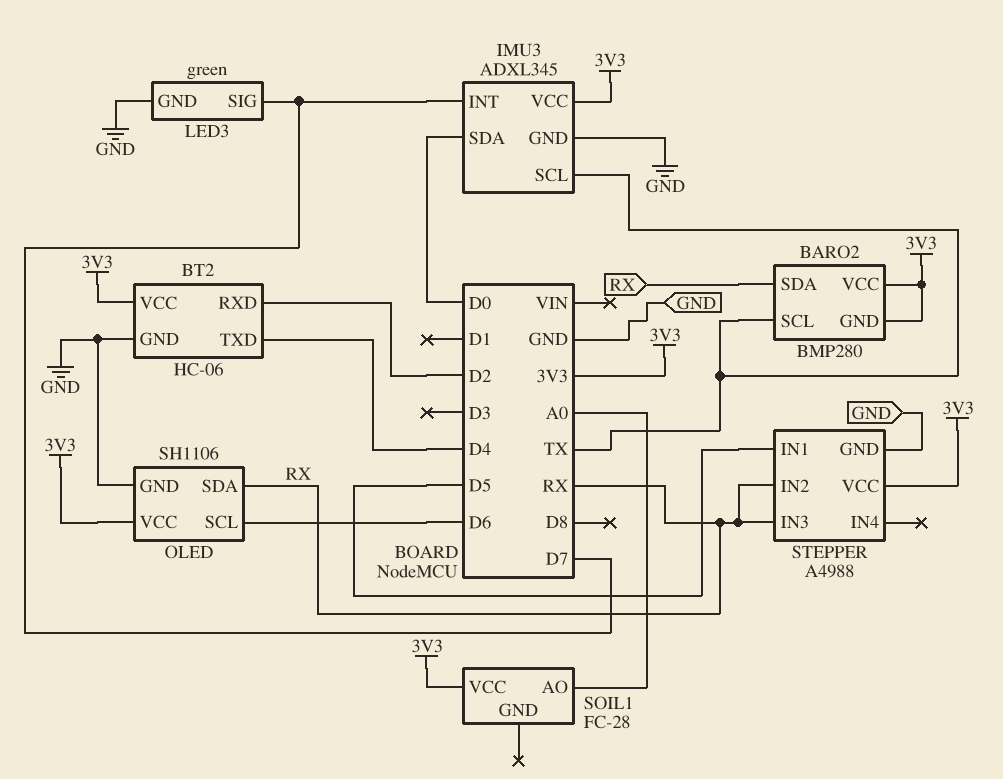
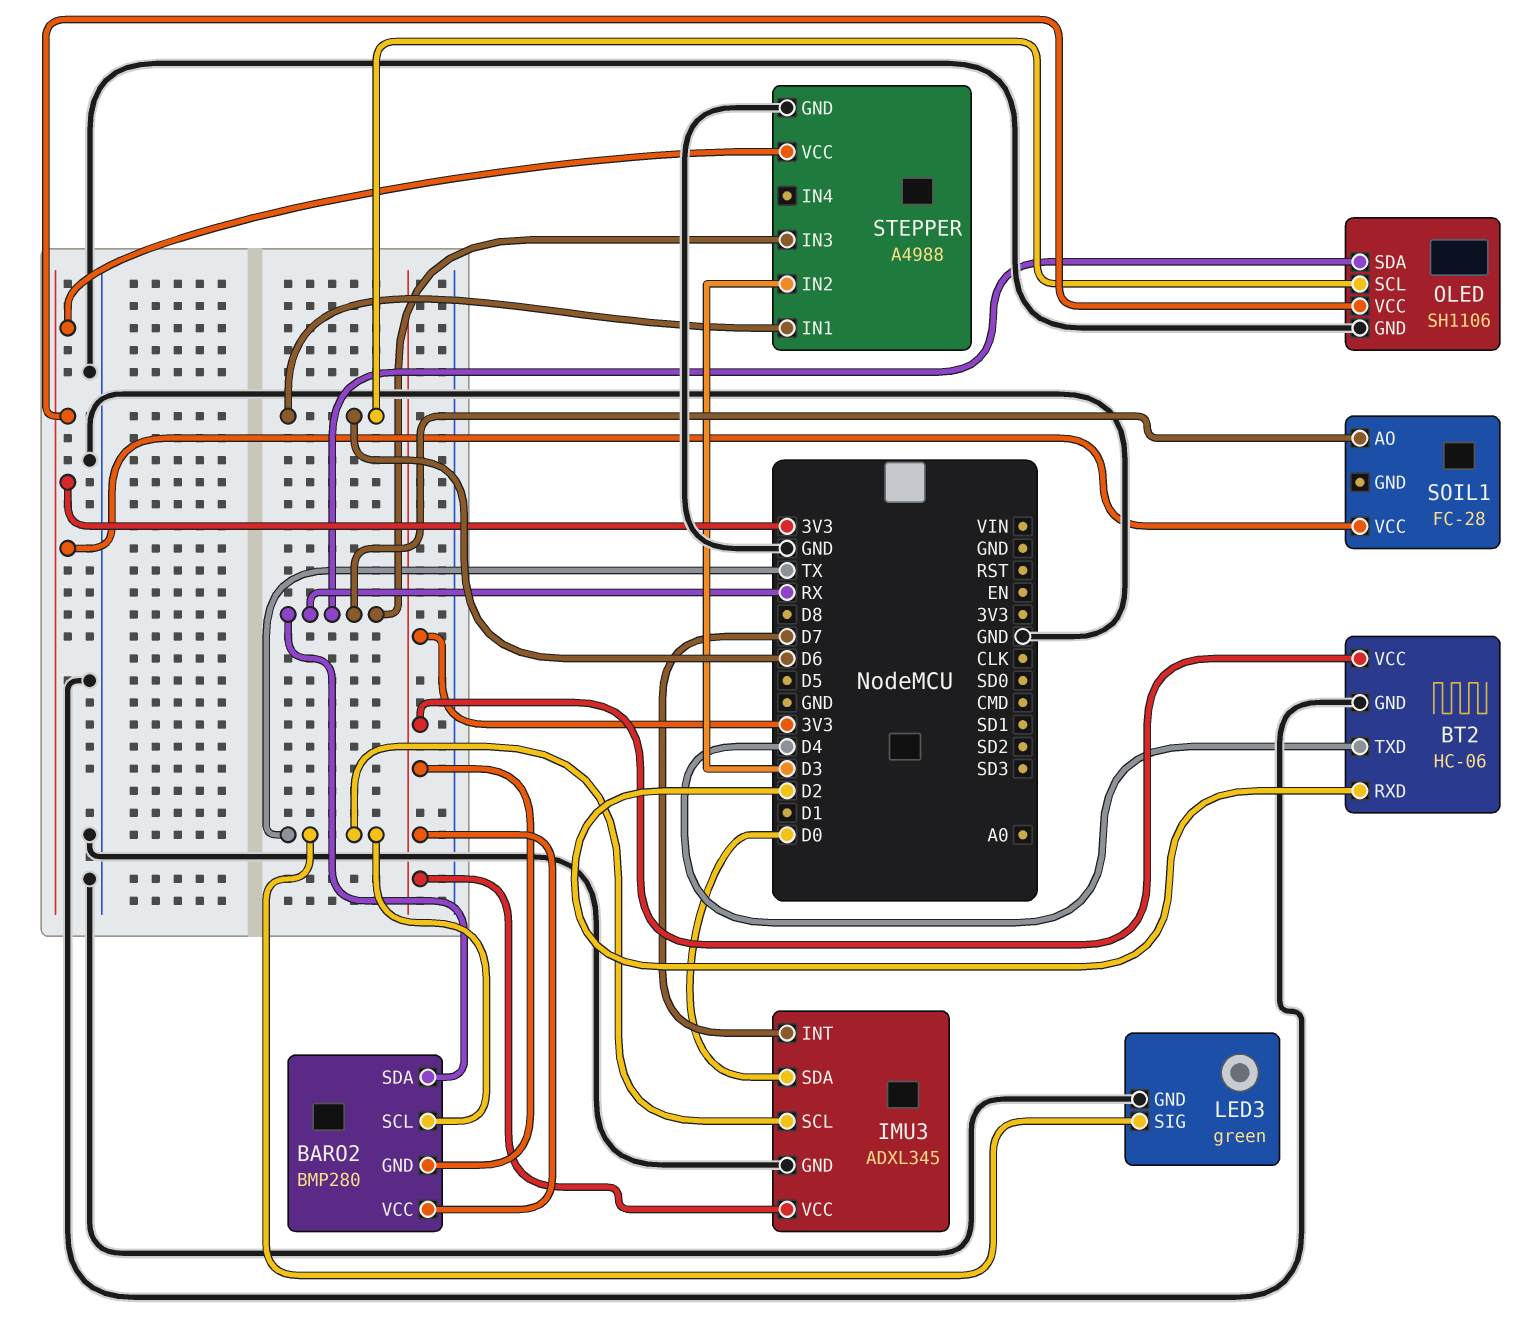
LED3 pin SIG: D7 -> TX
SOIL1 pin AO: A0 -> RX
STEPPER pin IN1: D5 -> D6
STEPPER pin IN2: RX -> D3

